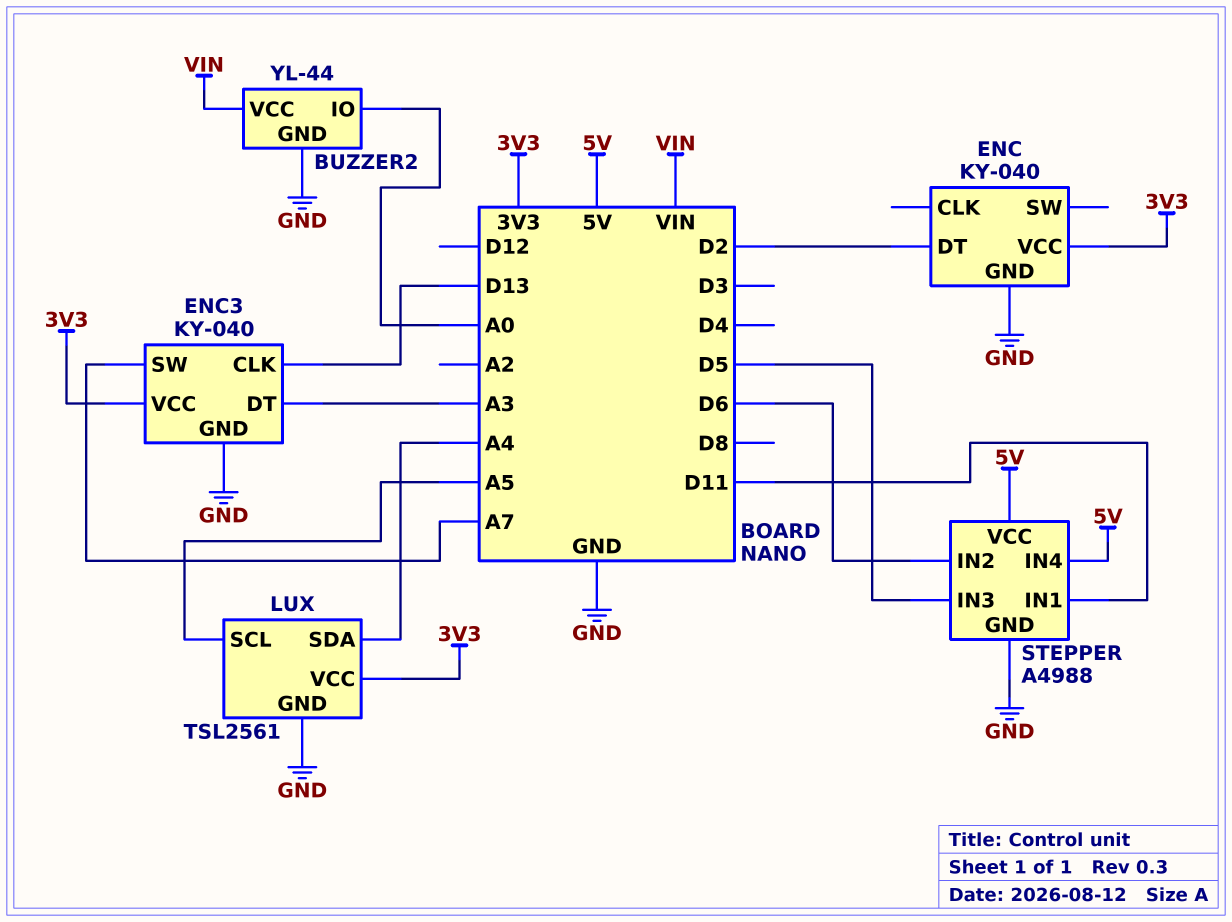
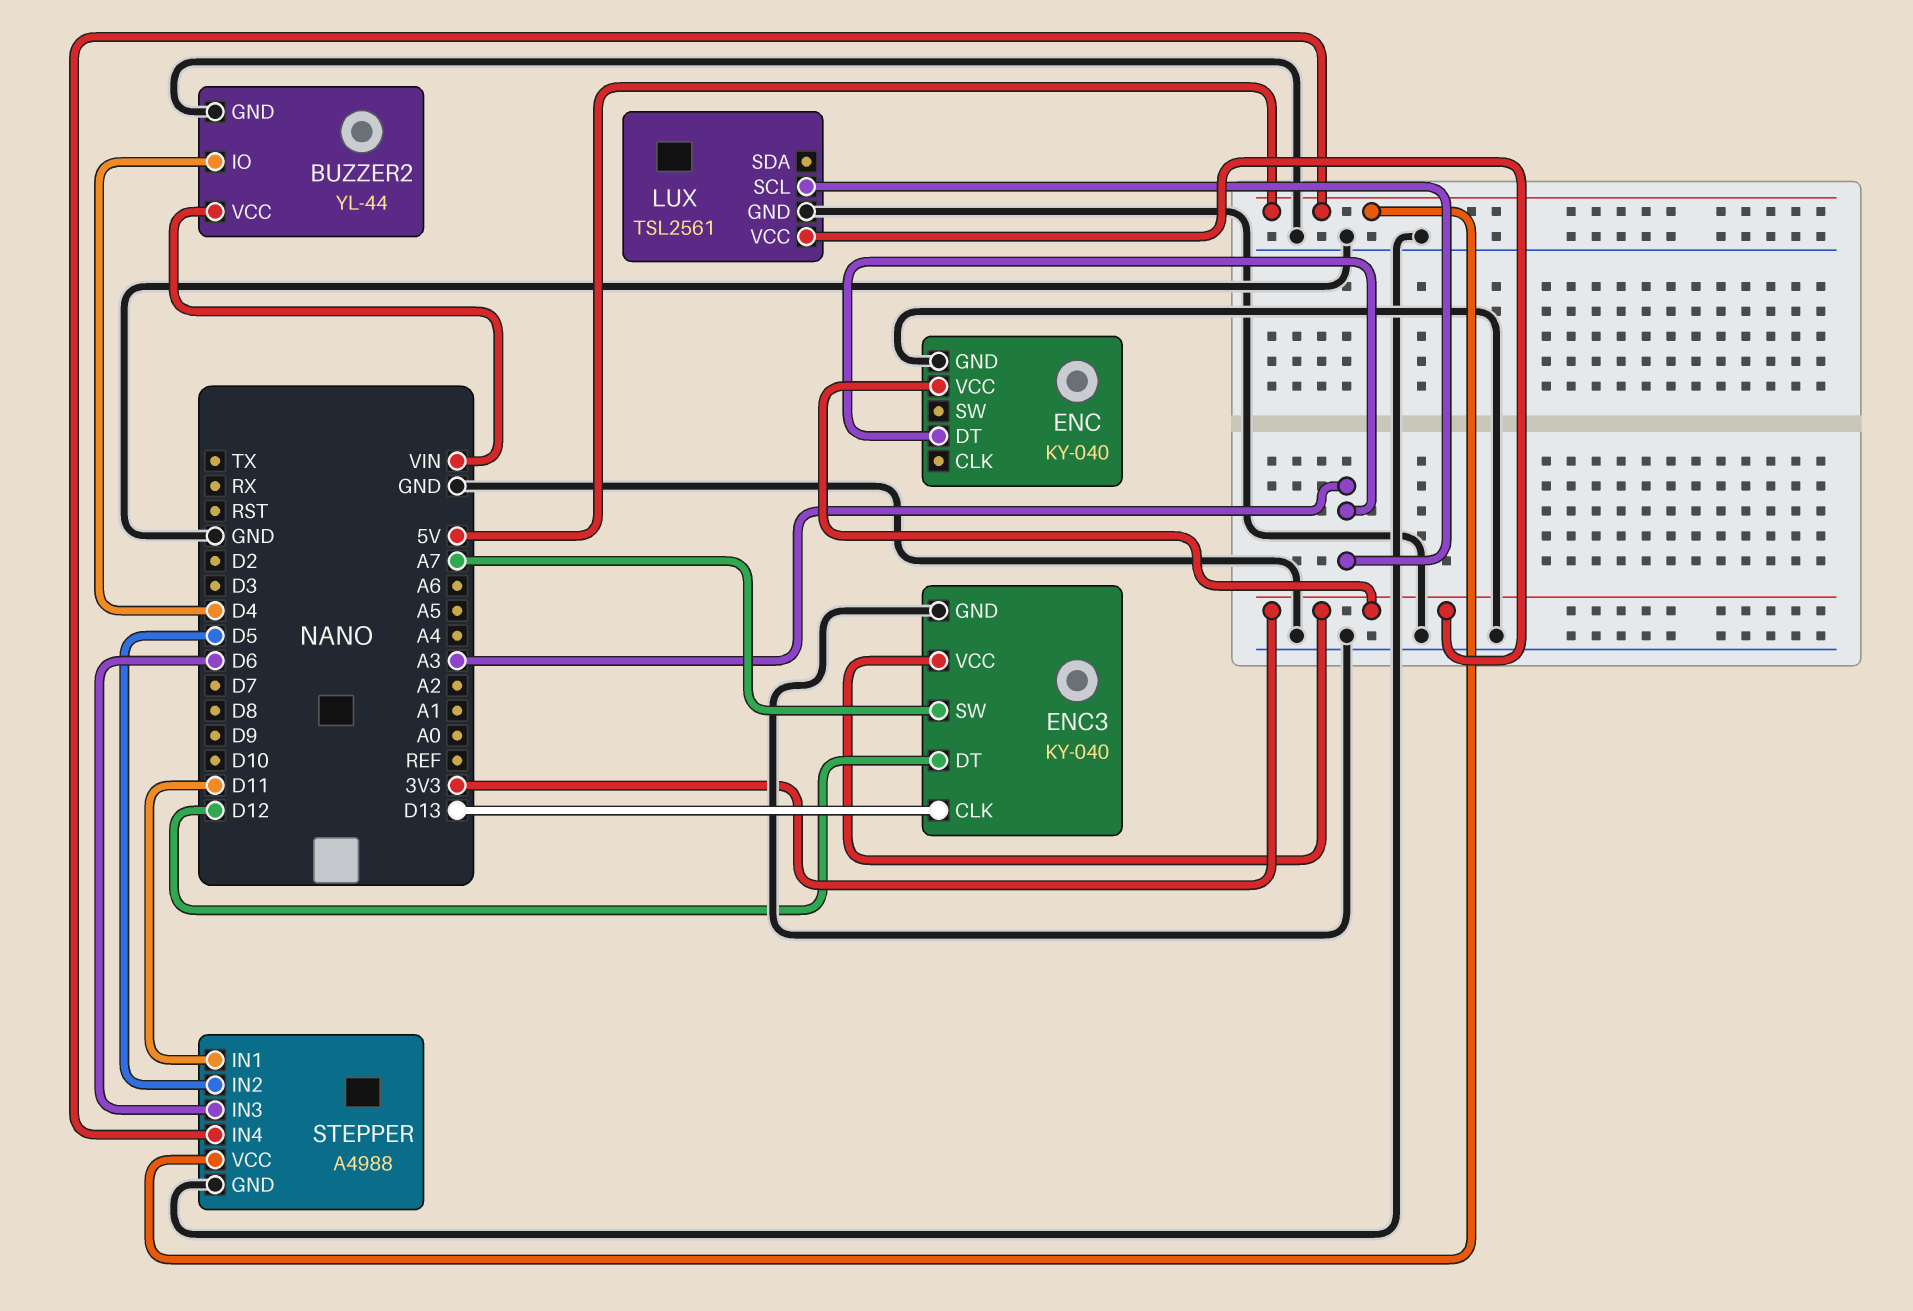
BUZZER2 pin IO: A0 -> D4
ENC pin DT: D2 -> A3
ENC3 pin DT: A3 -> D12
LUX pin SCL: A5 -> A3
LUX pin SDA: A4 -> none
STEPPER pin IN2: D6 -> D5
STEPPER pin IN3: D5 -> D6

